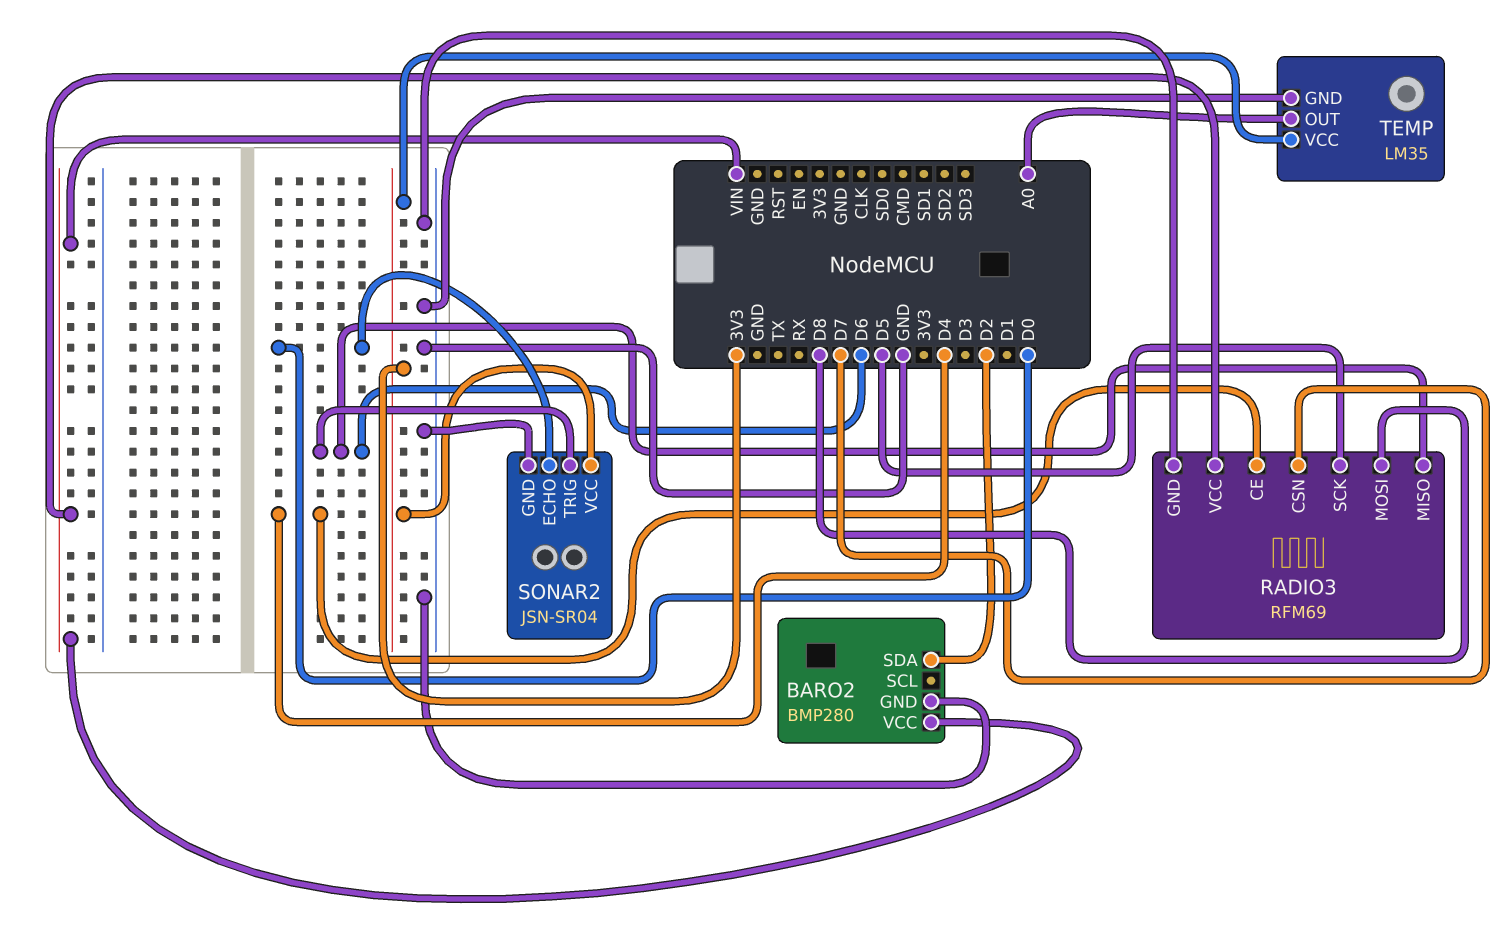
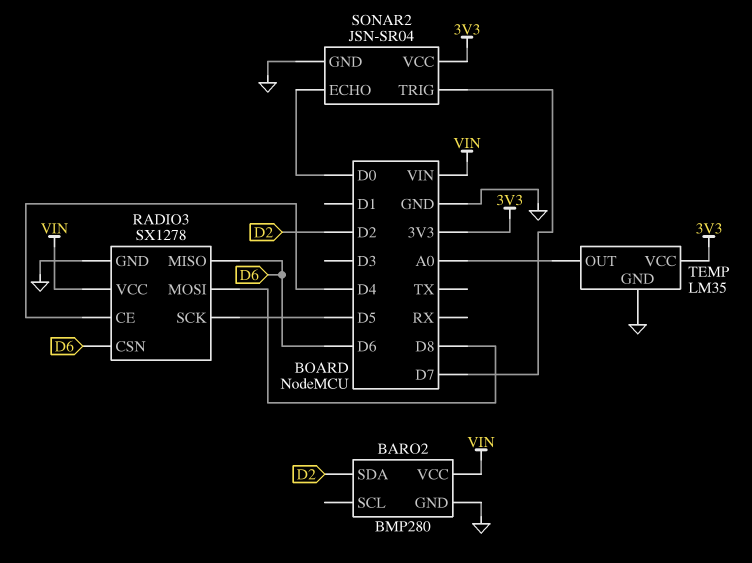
RADIO3: RFM69 -> SX1278
RADIO3 pin CSN: D7 -> D6
SONAR2 pin TRIG: D6 -> D7

